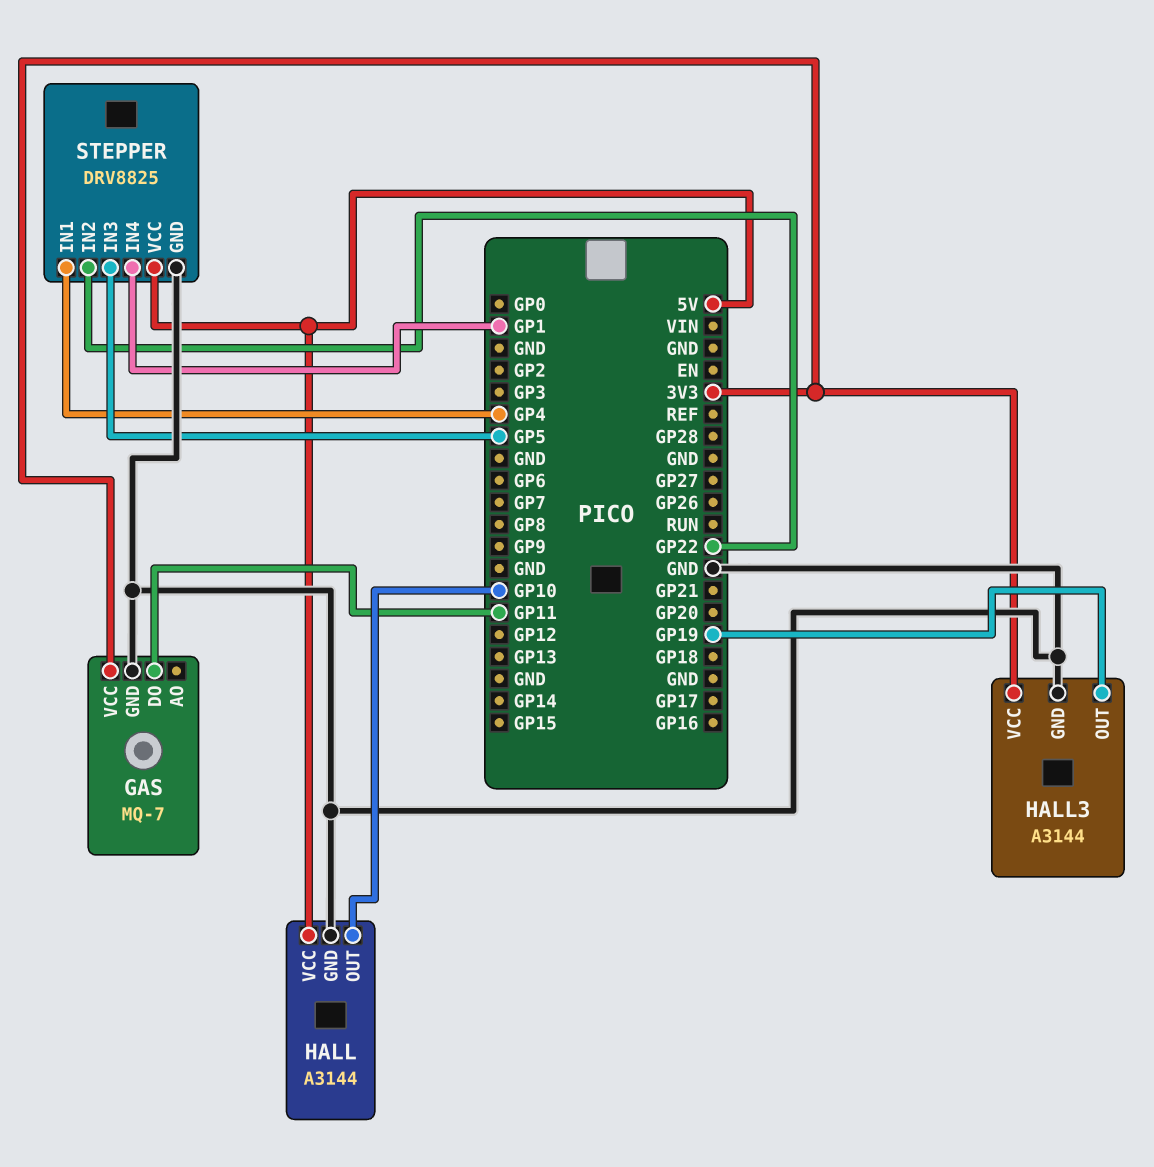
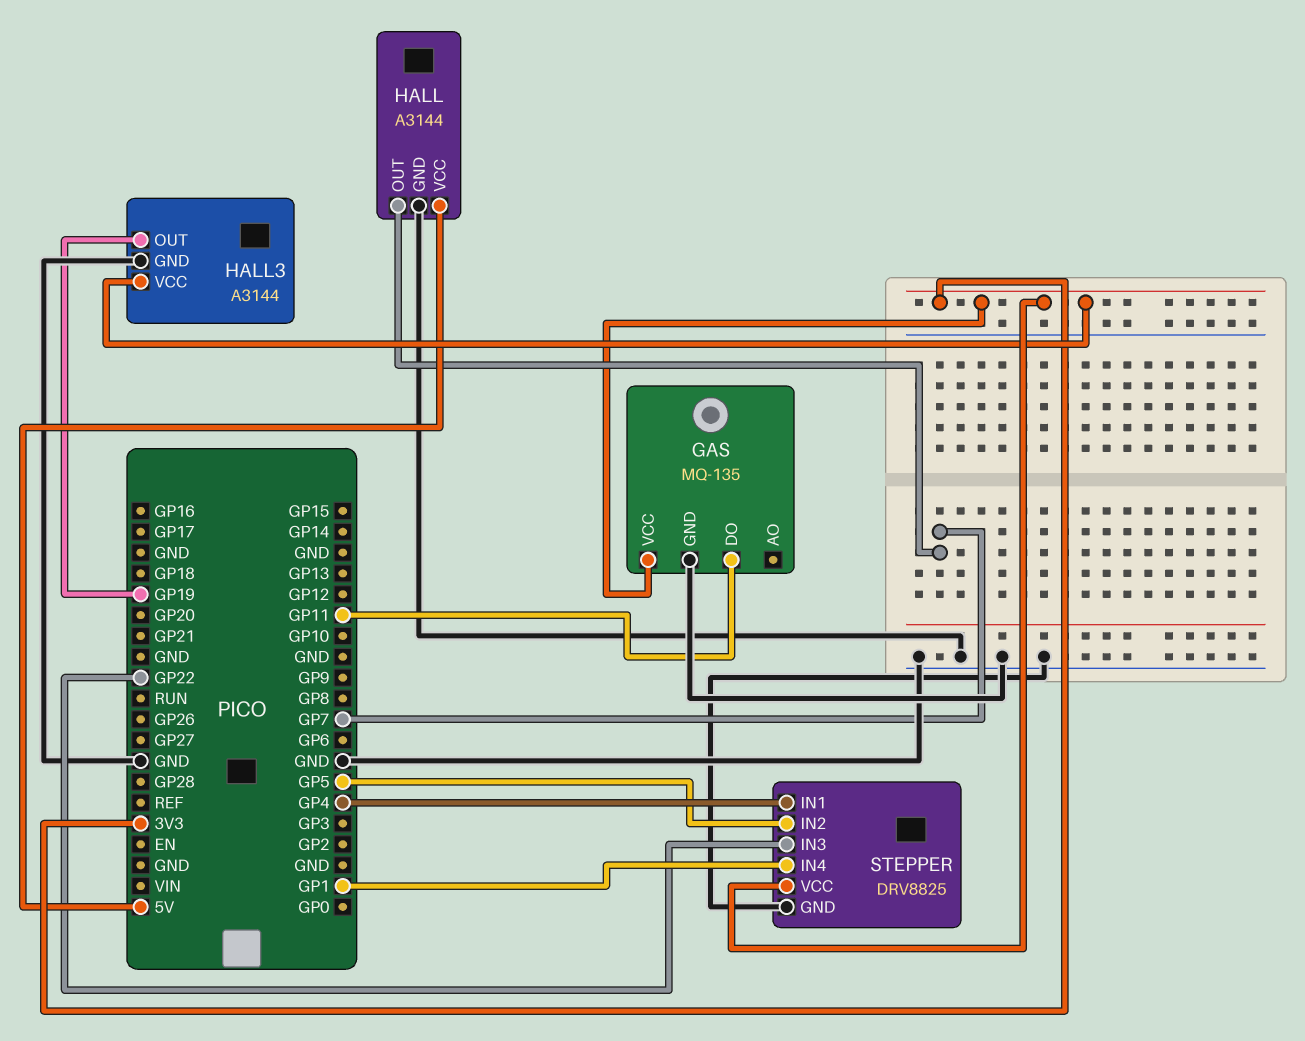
GAS: MQ-7 -> MQ-135
HALL pin OUT: GP10 -> GP7
STEPPER pin IN2: GP22 -> GP5
STEPPER pin IN3: GP5 -> GP22
STEPPER pin VCC: 5V -> 3V3

